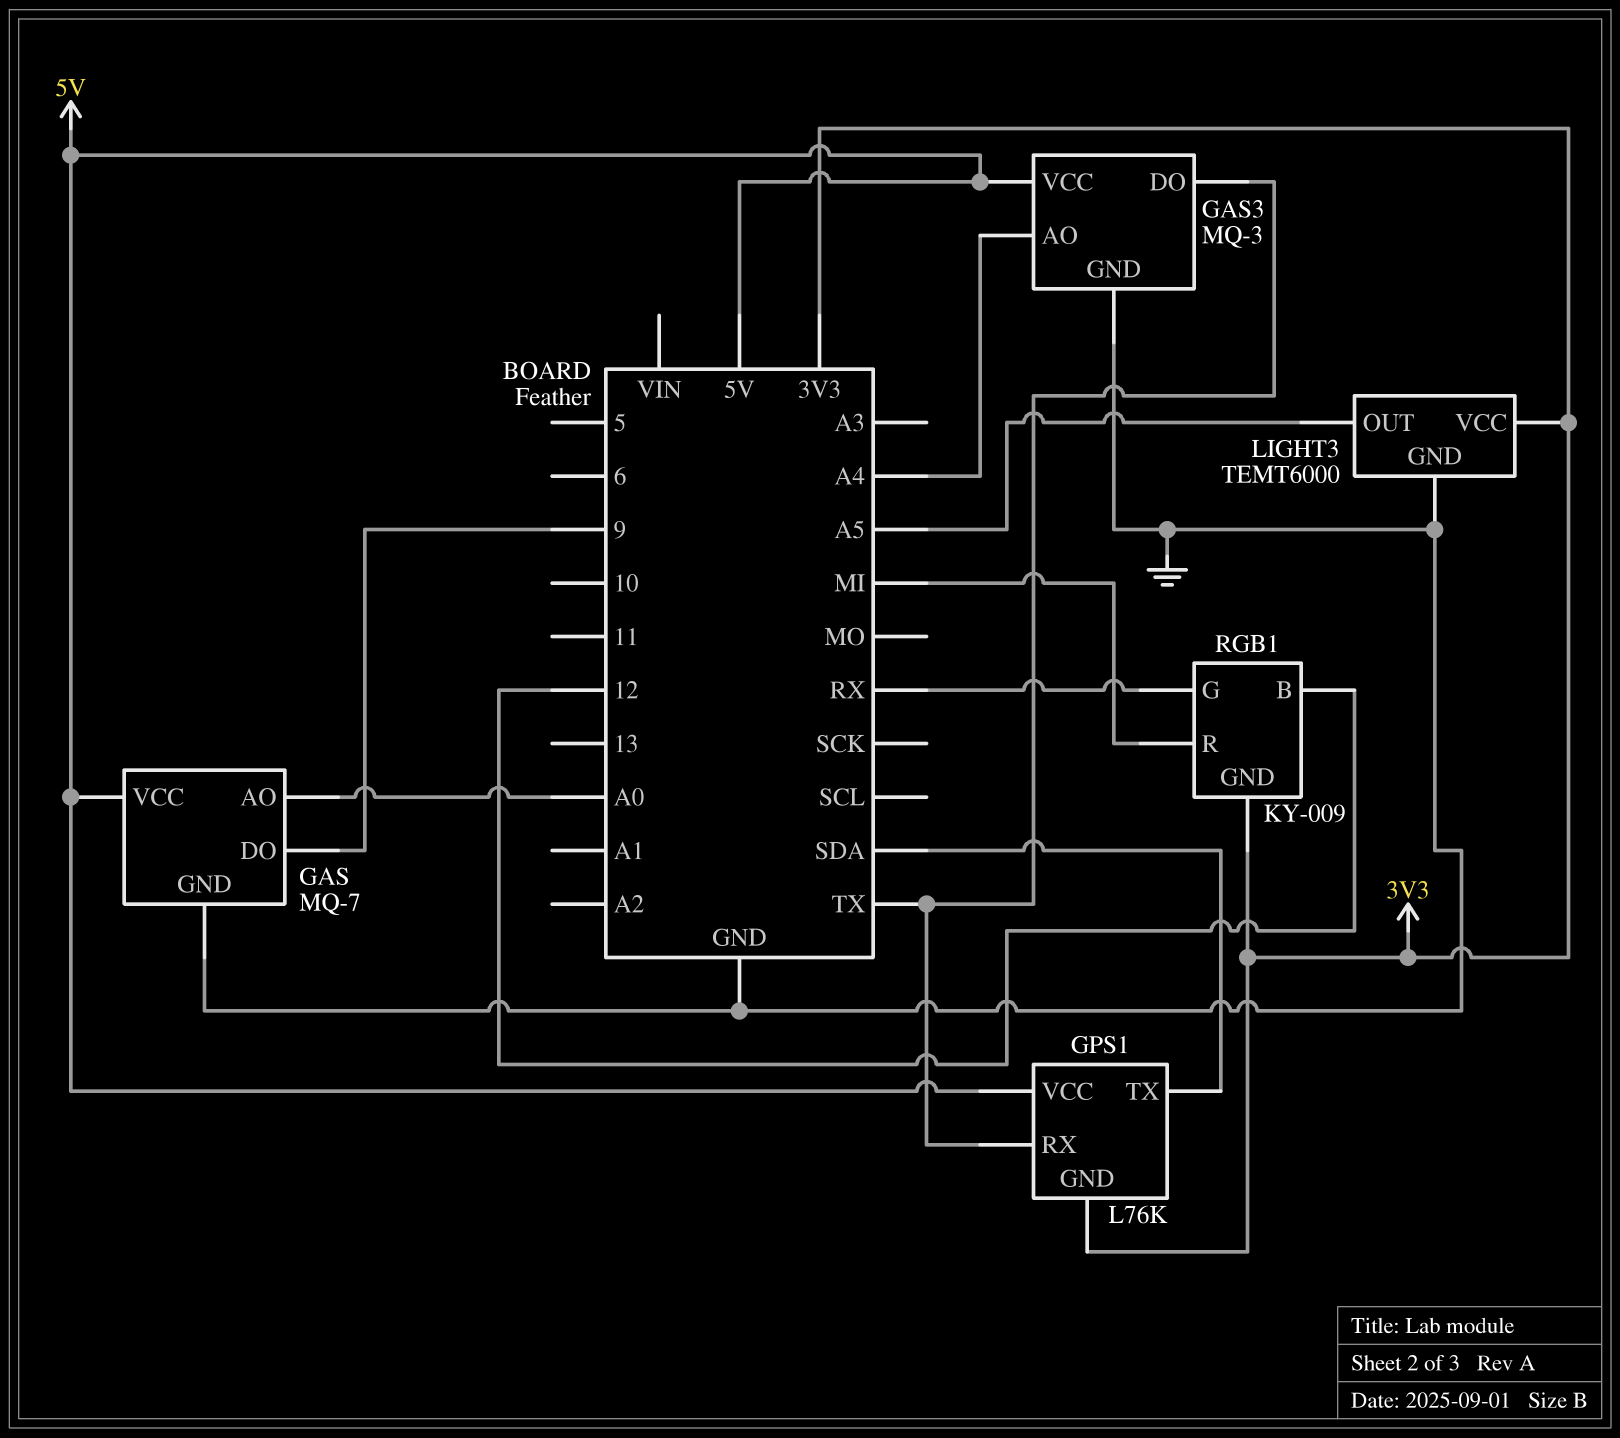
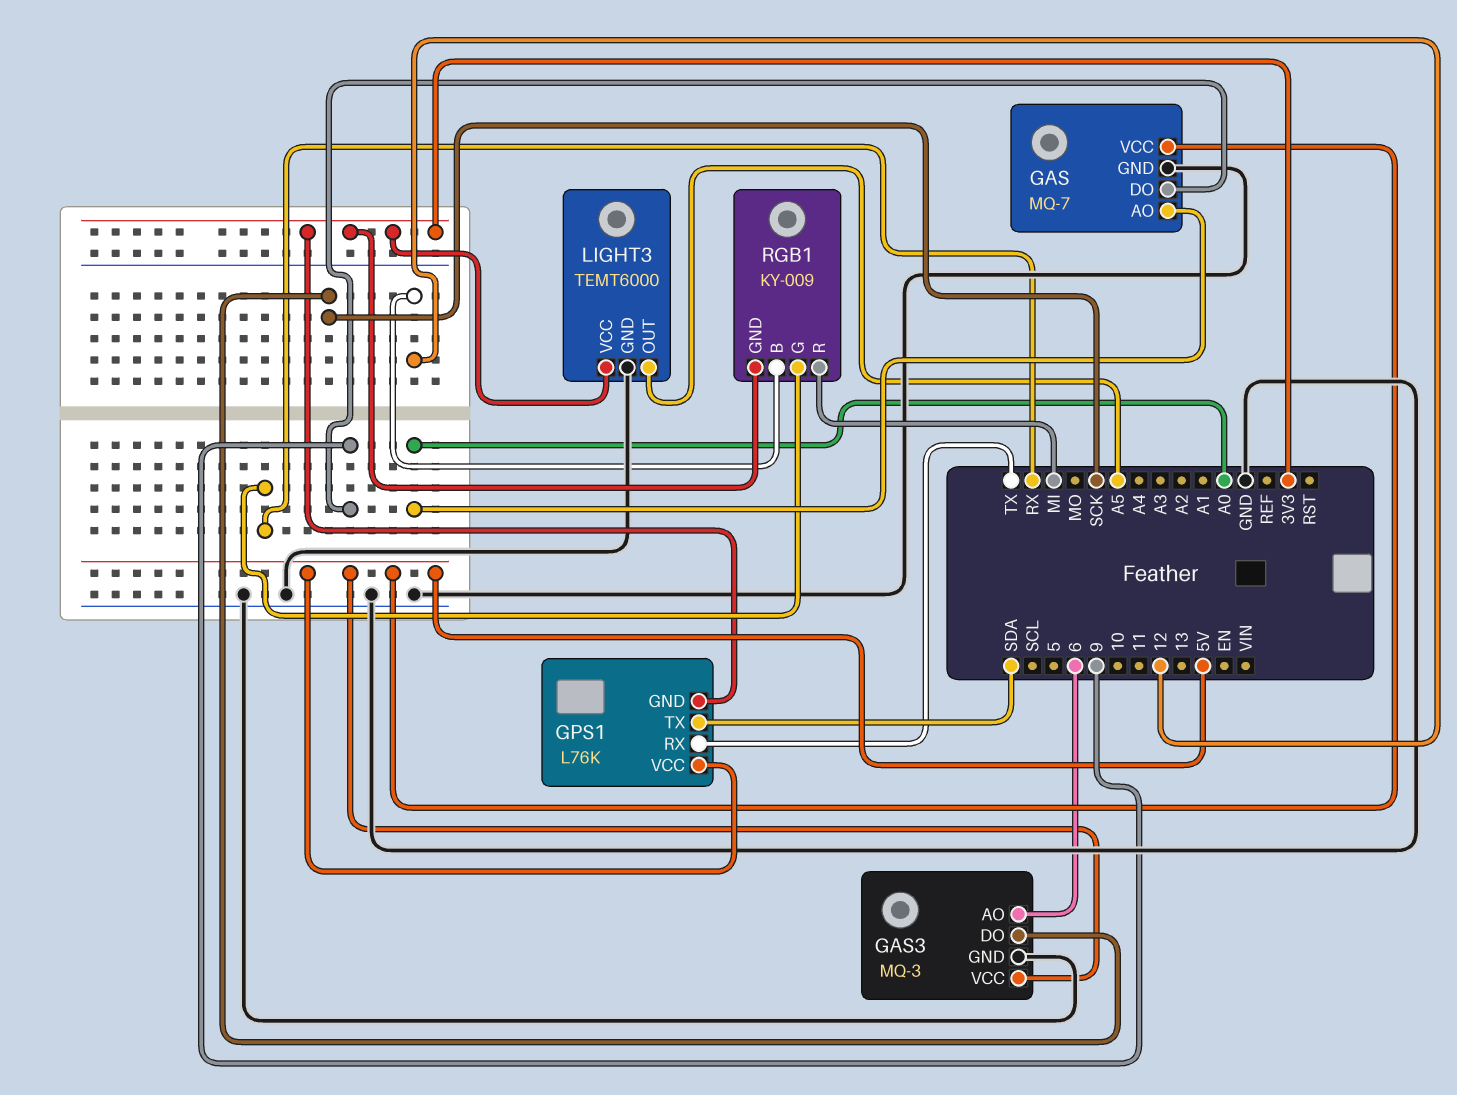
GAS3 pin AO: A4 -> 6
GAS3 pin DO: TX -> SCK

